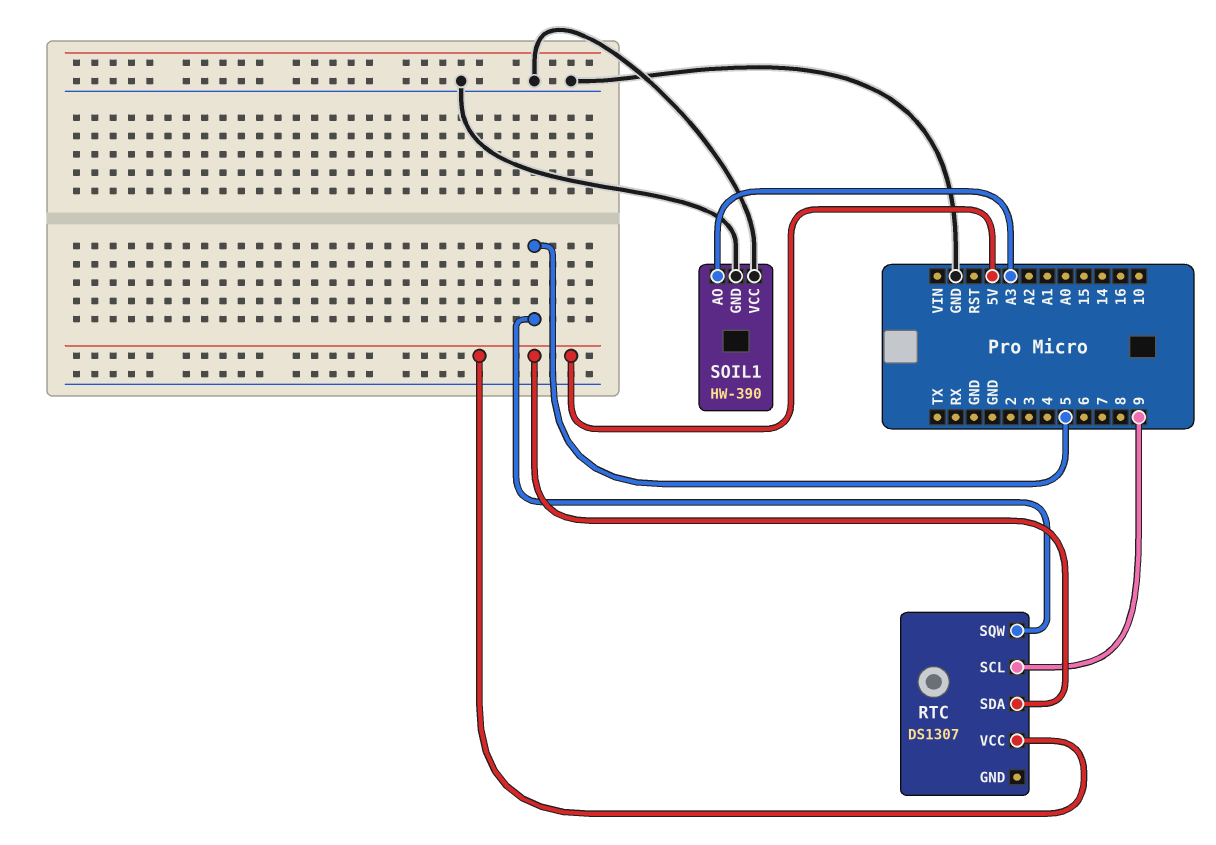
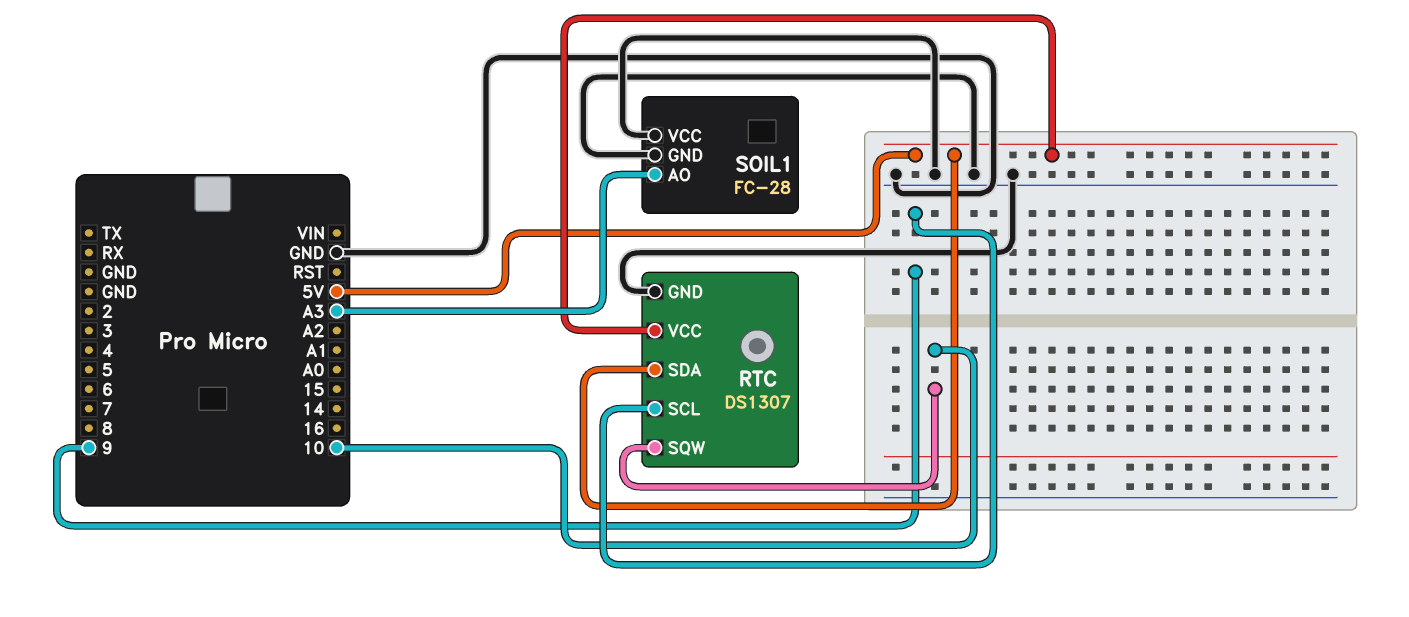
RTC pin GND: none -> GND
RTC pin SQW: 5 -> 10
SOIL1: HW-390 -> FC-28

